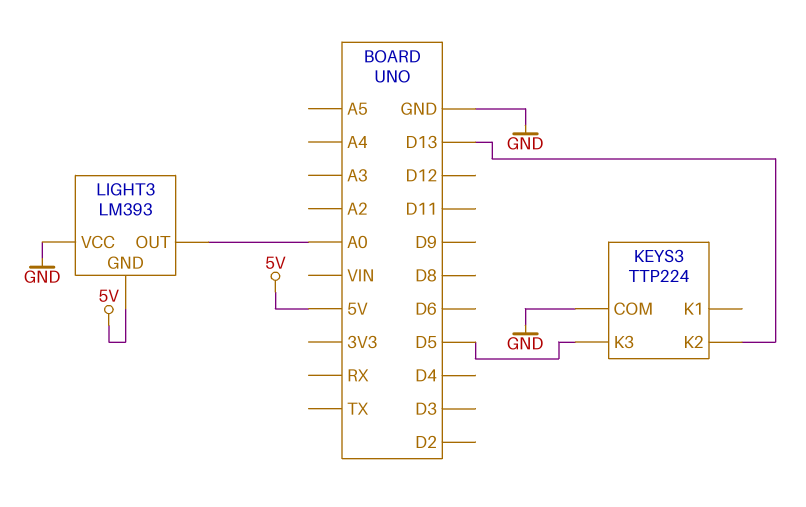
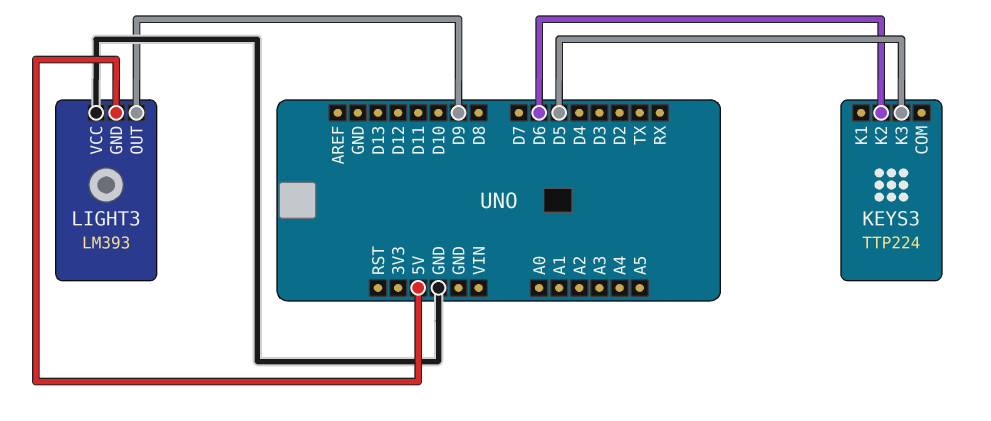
KEYS3 pin COM: GND -> none
KEYS3 pin K2: D13 -> D6
LIGHT3 pin OUT: A0 -> D9

